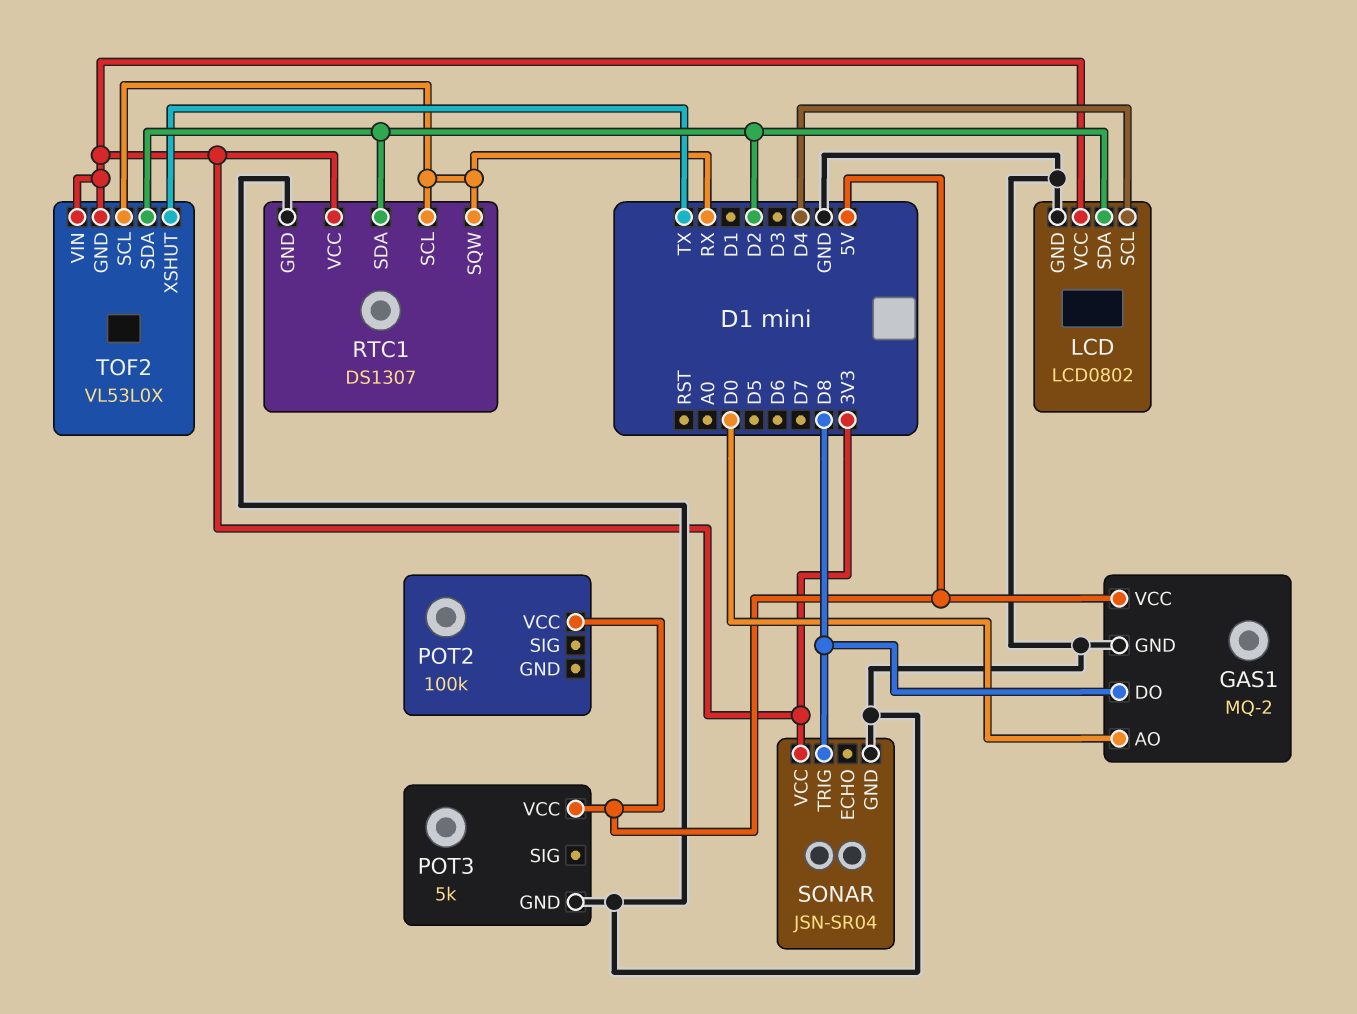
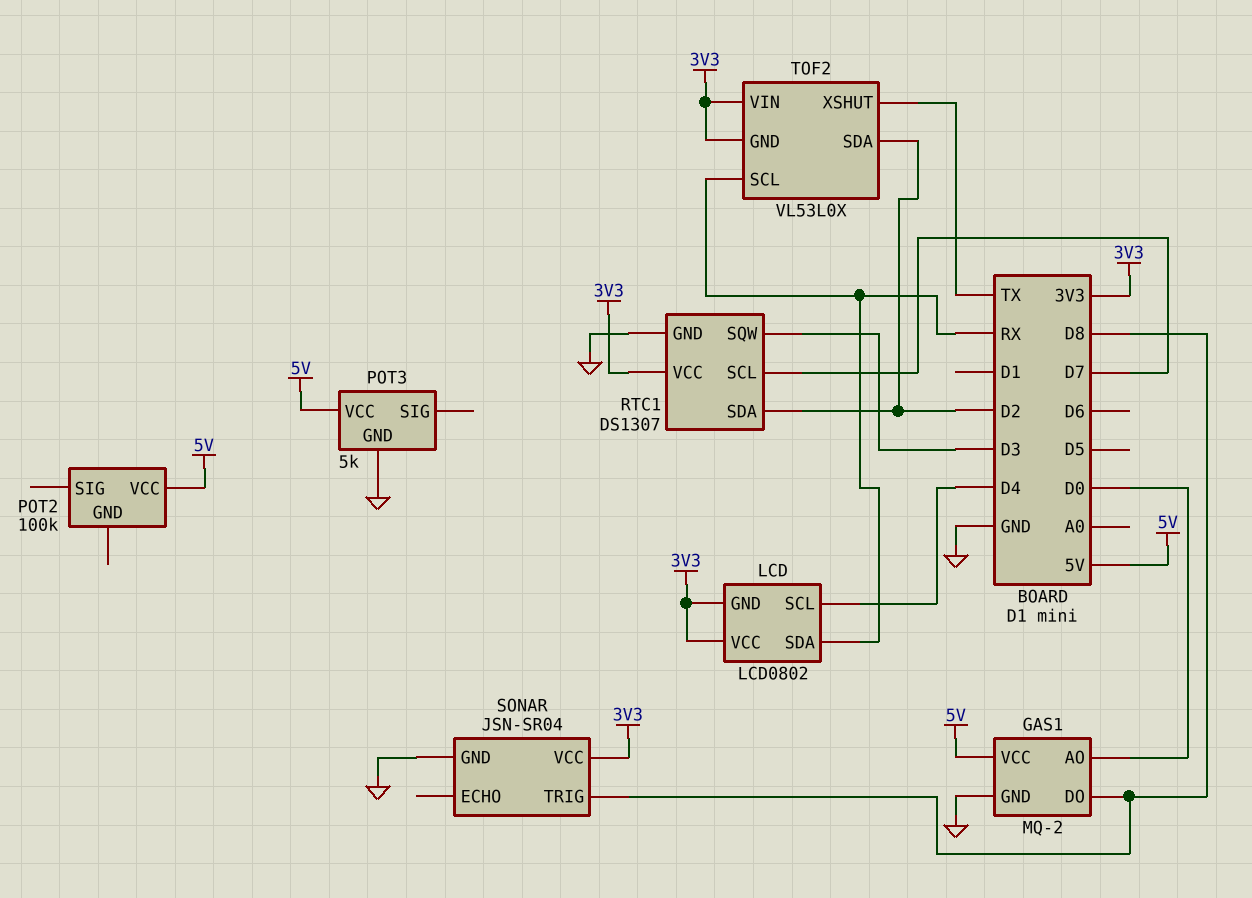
LCD pin GND: GND -> 3V3
LCD pin SDA: D2 -> RX
RTC1 pin SCL: RX -> D7
RTC1 pin SQW: RX -> D3

